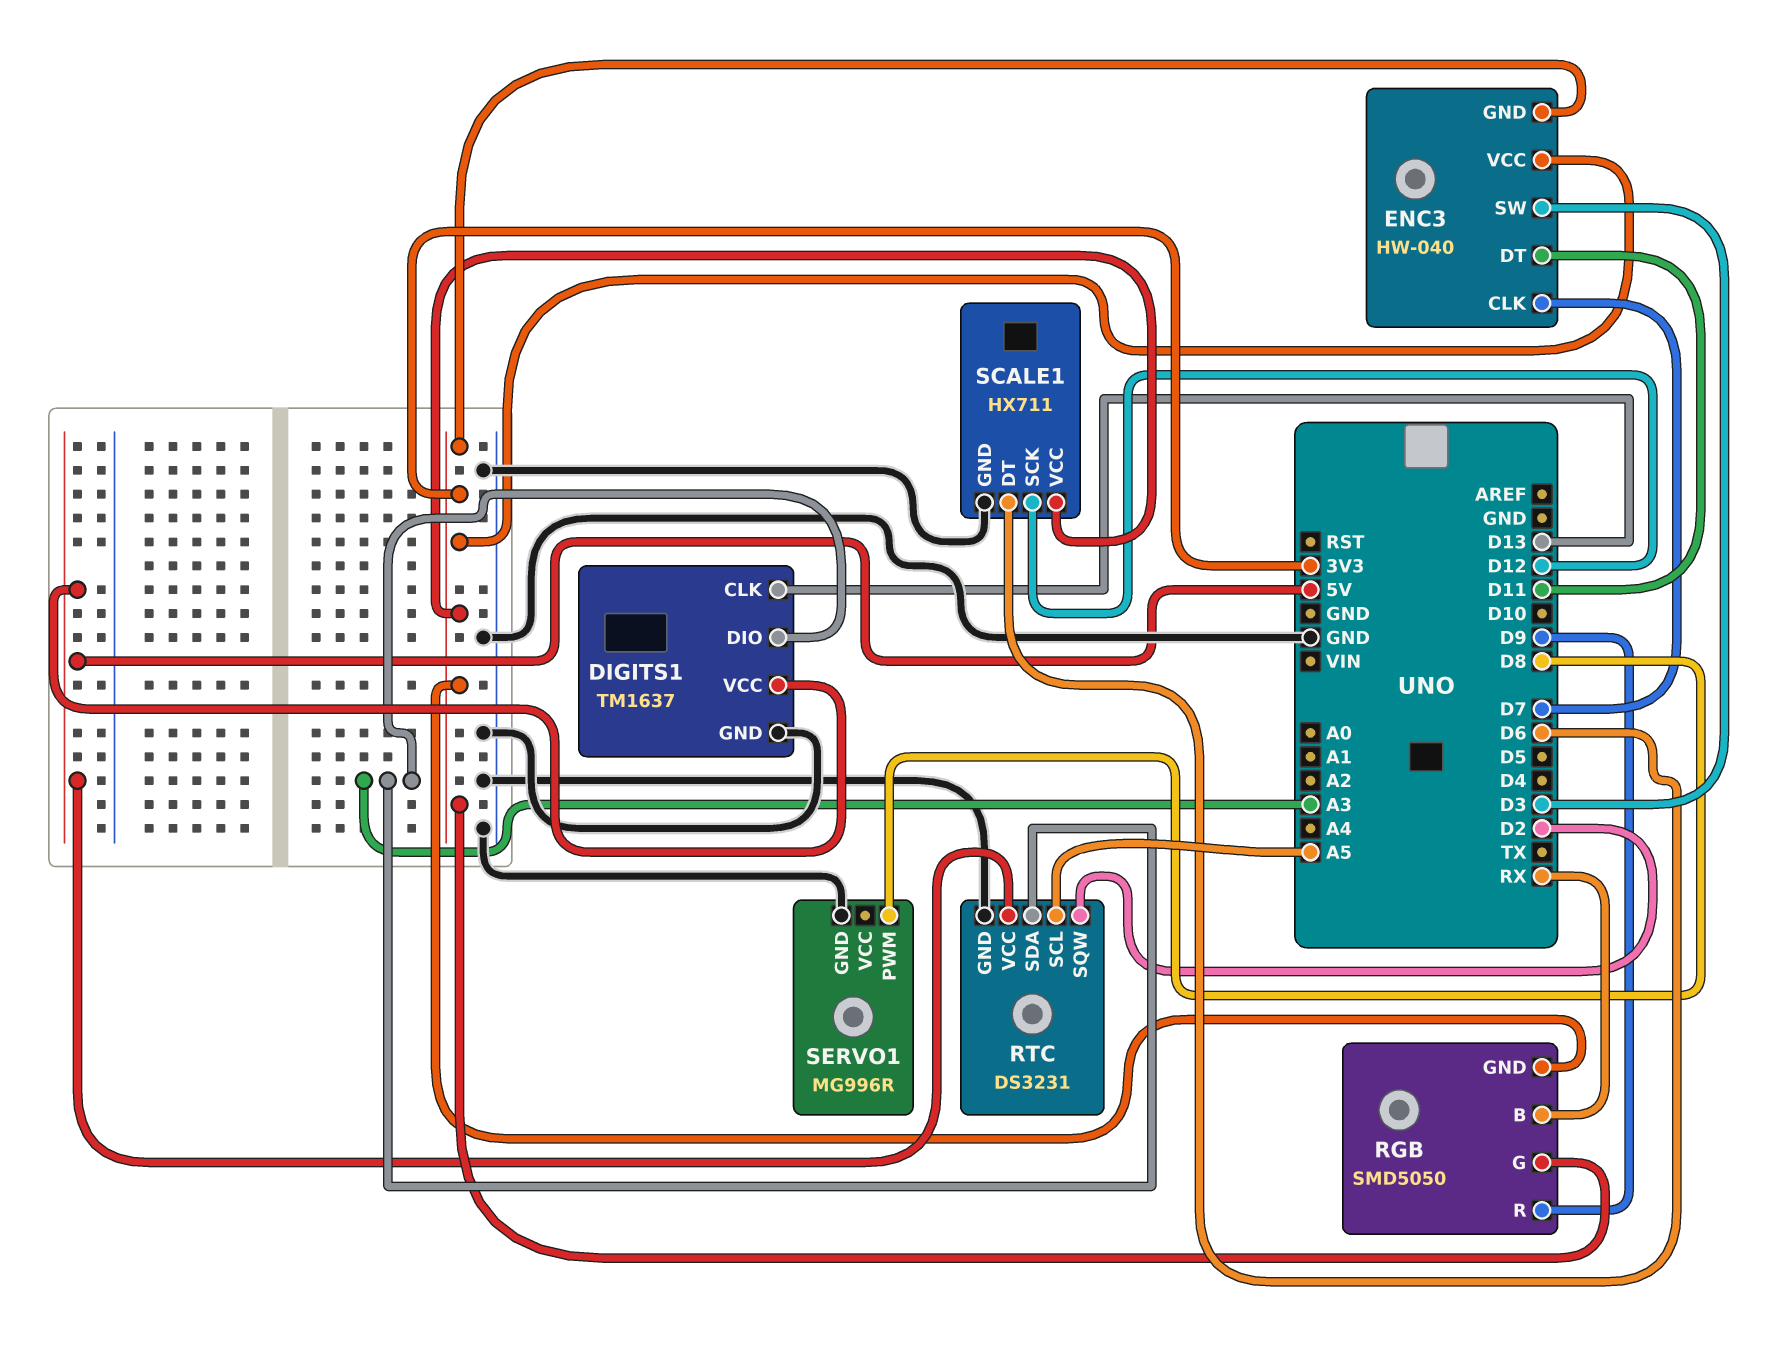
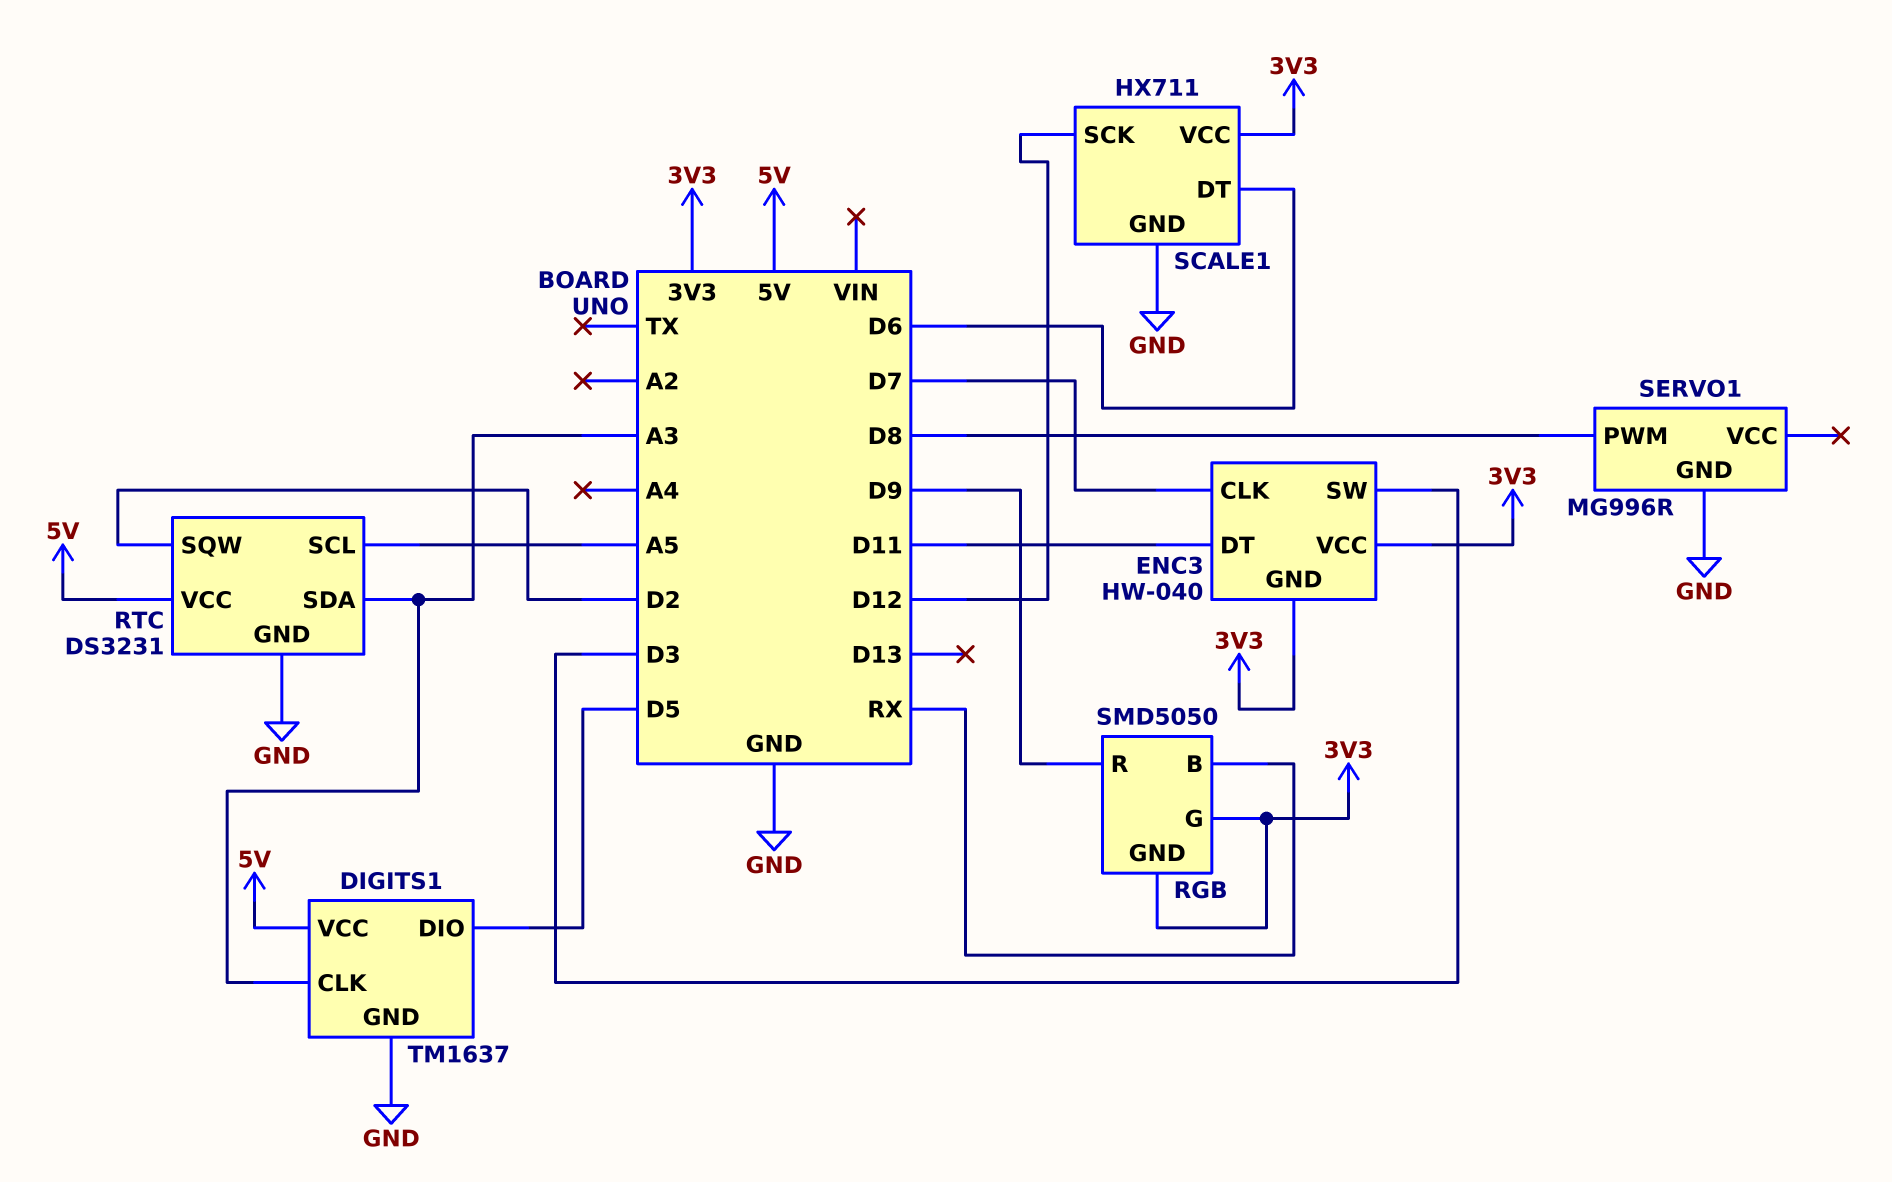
DIGITS1 pin CLK: D13 -> A3
DIGITS1 pin DIO: A3 -> D5

